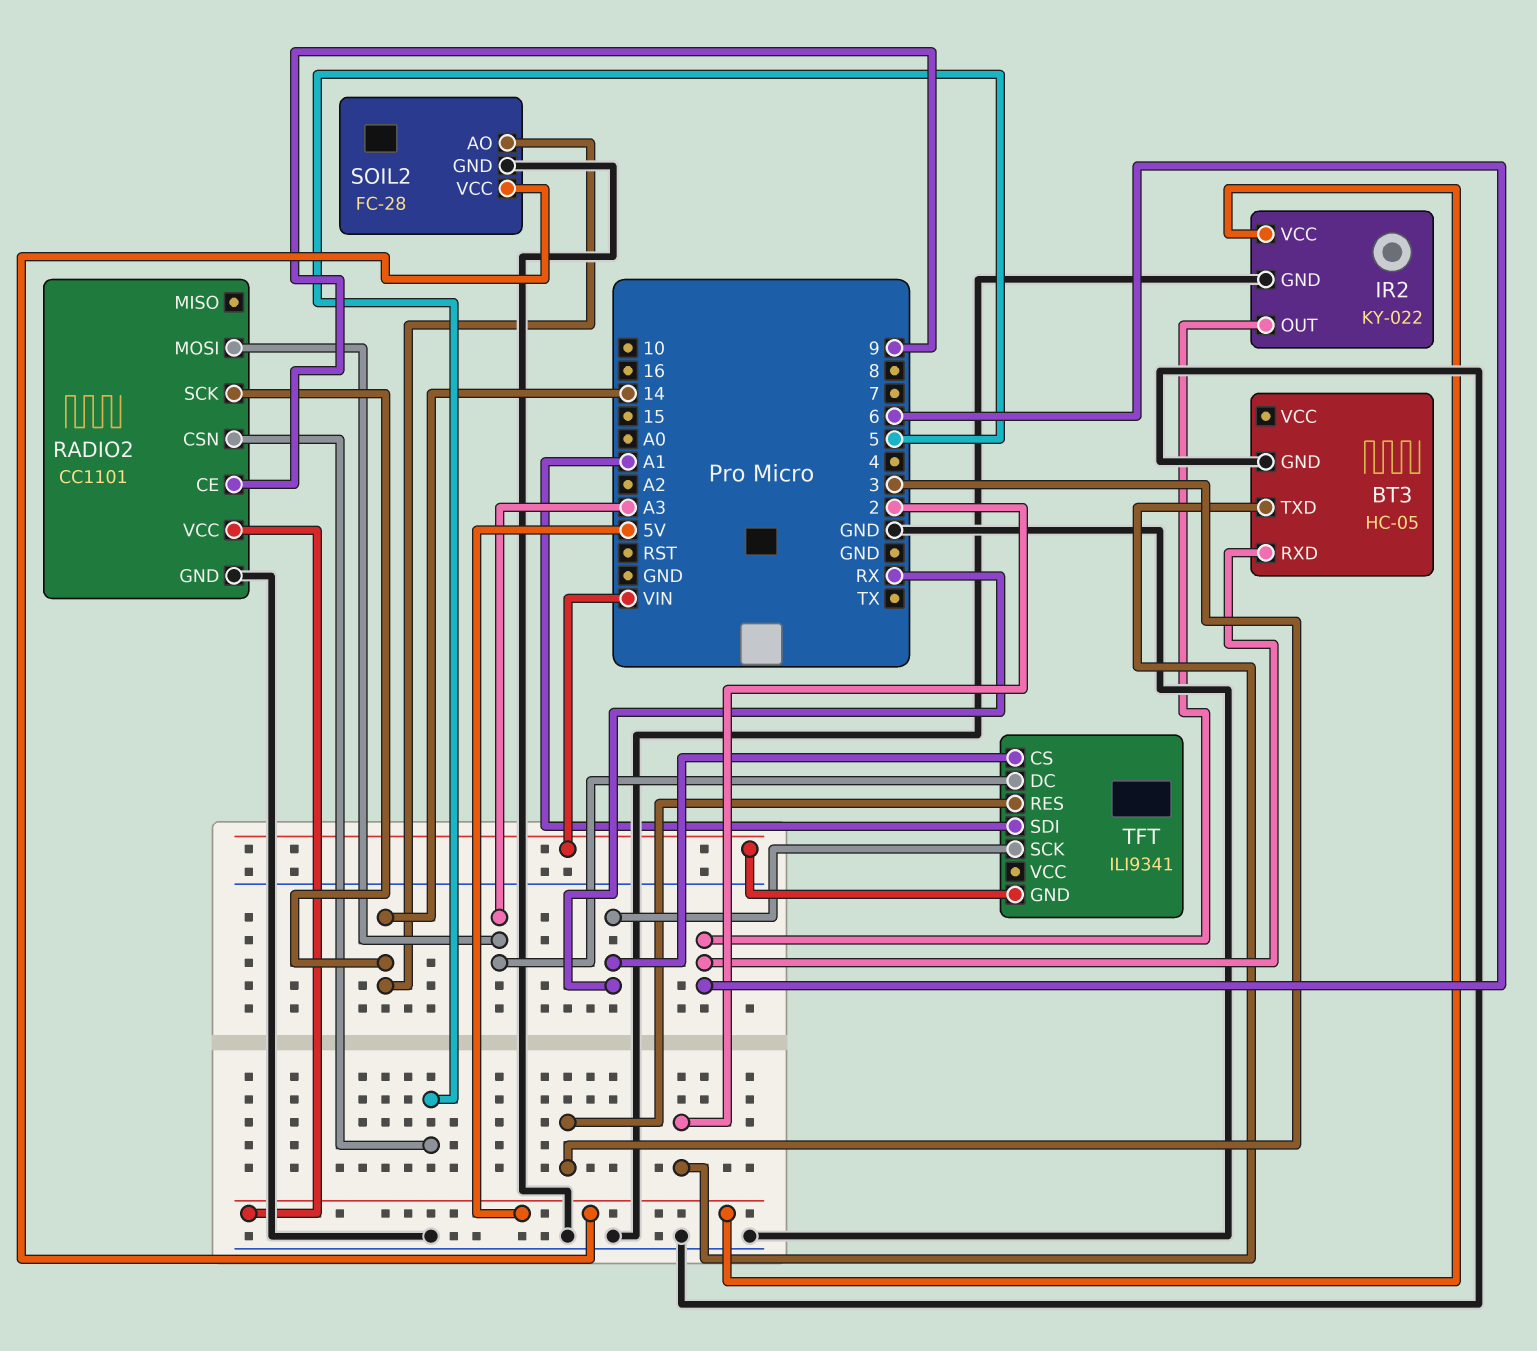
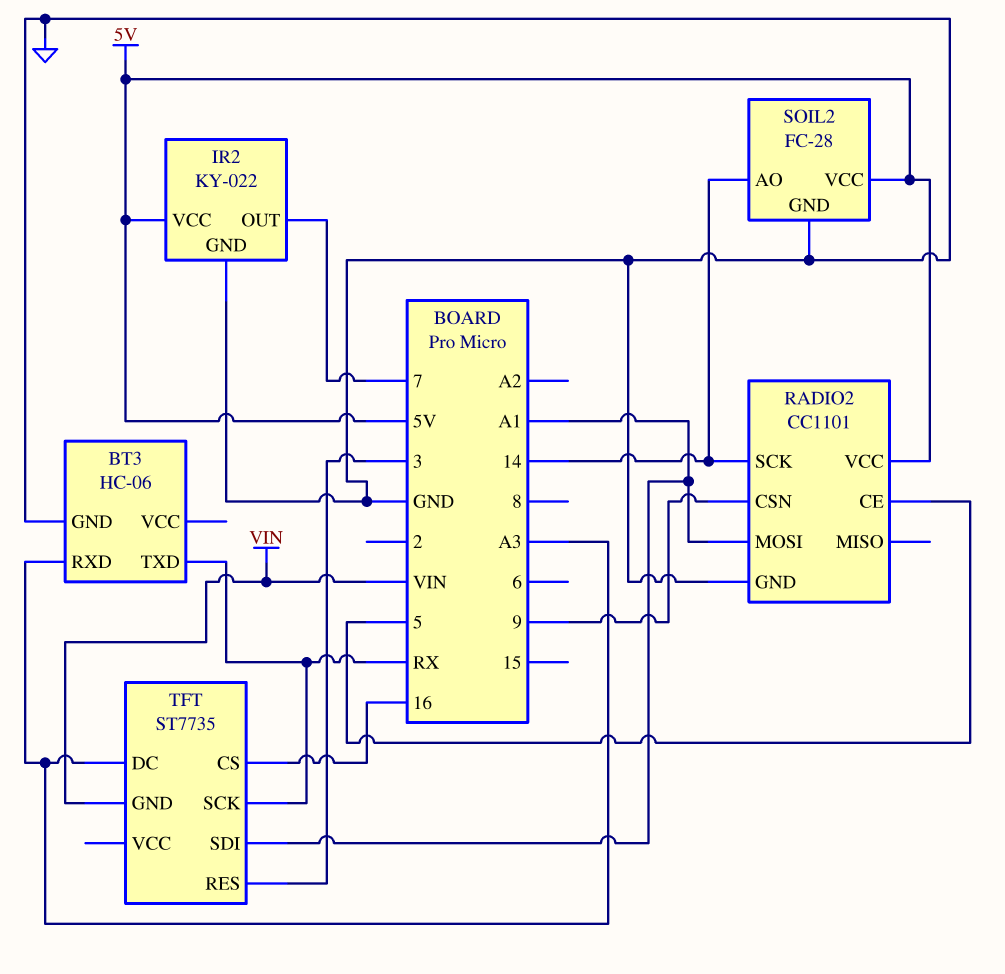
BT3: HC-05 -> HC-06
BT3 pin RXD: 6 -> A3
BT3 pin TXD: 2 -> RX
IR2 pin OUT: 6 -> 7
RADIO2 pin CE: 9 -> 5
RADIO2 pin CSN: 5 -> 9
RADIO2 pin MOSI: A3 -> A1
TFT: ILI9341 -> ST7735
TFT pin CS: RX -> 16

